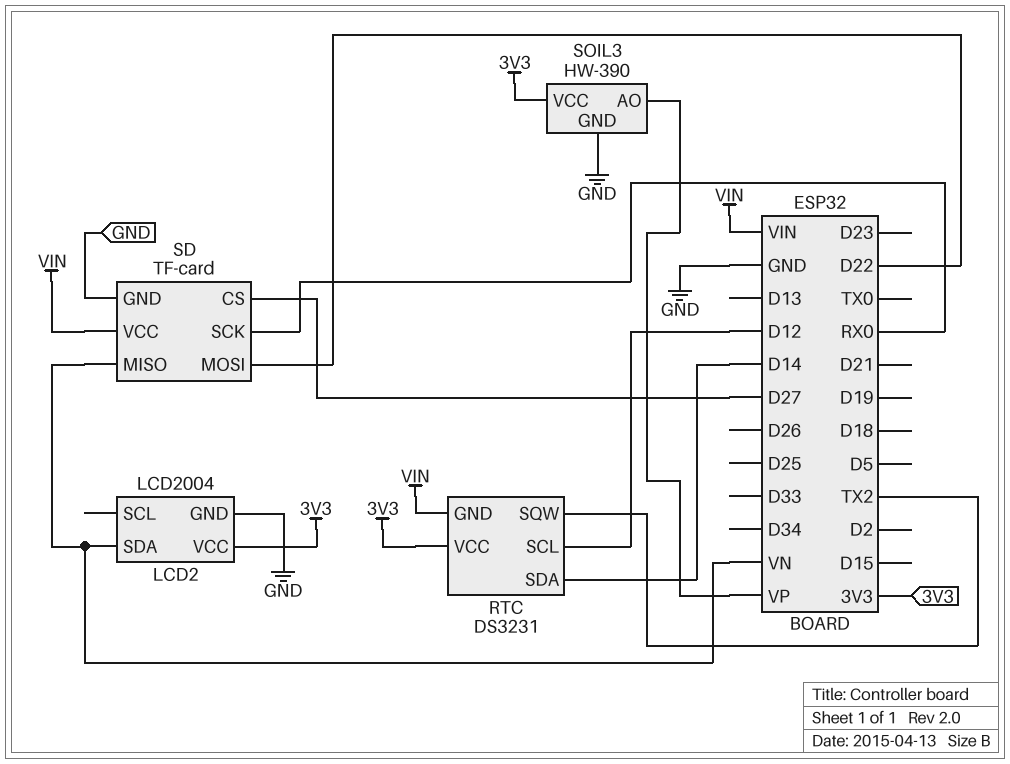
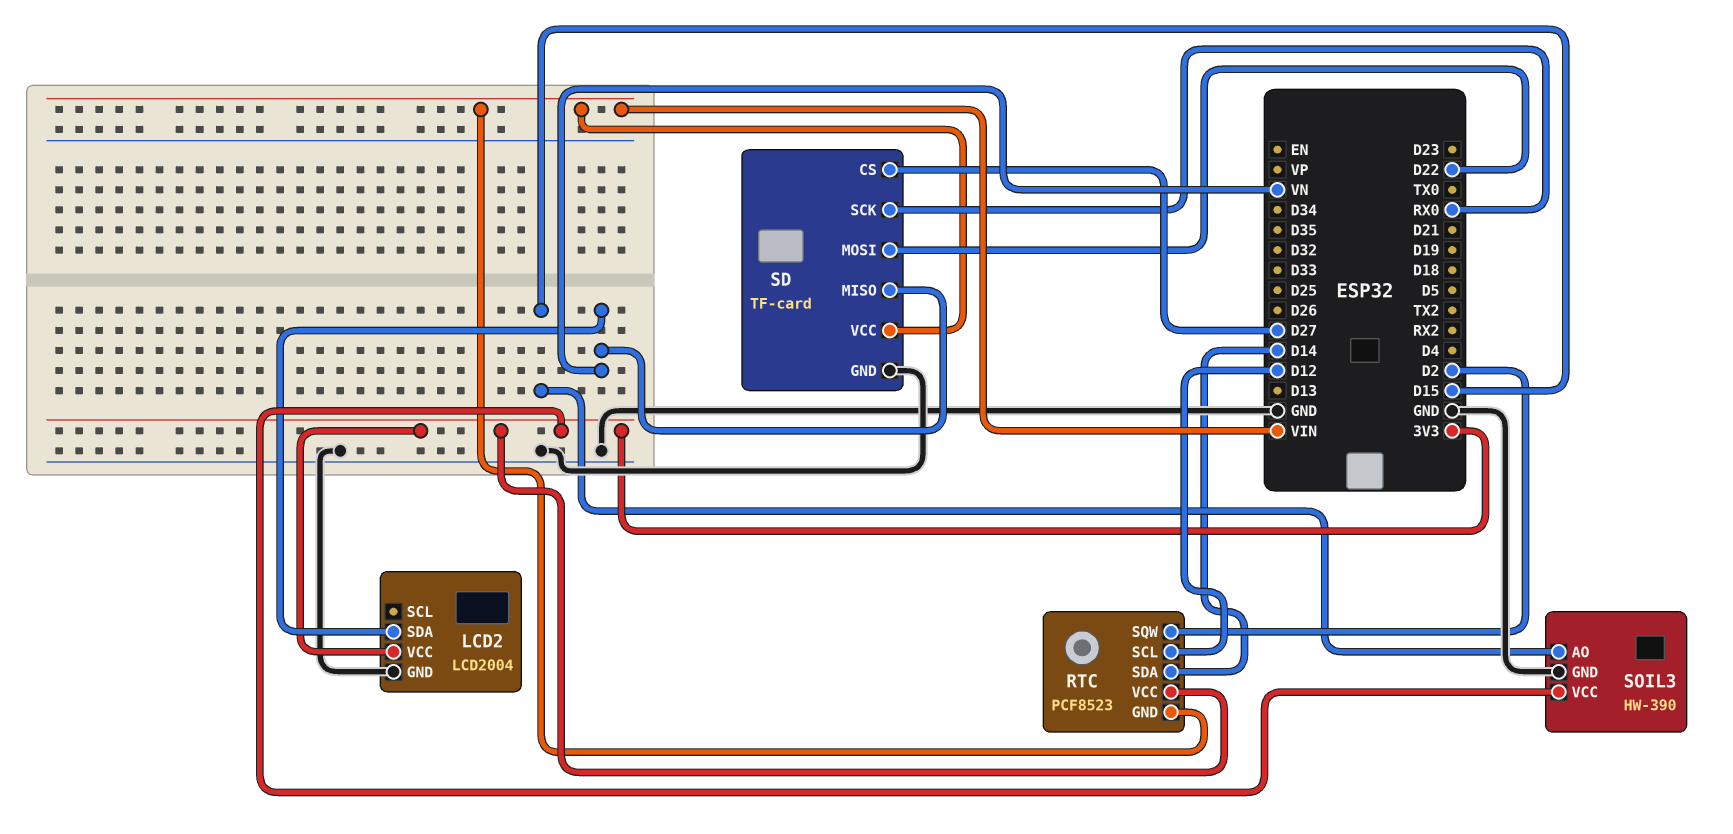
RTC: DS3231 -> PCF8523
RTC pin SQW: TX2 -> D2
SOIL3 pin AO: VP -> D15

